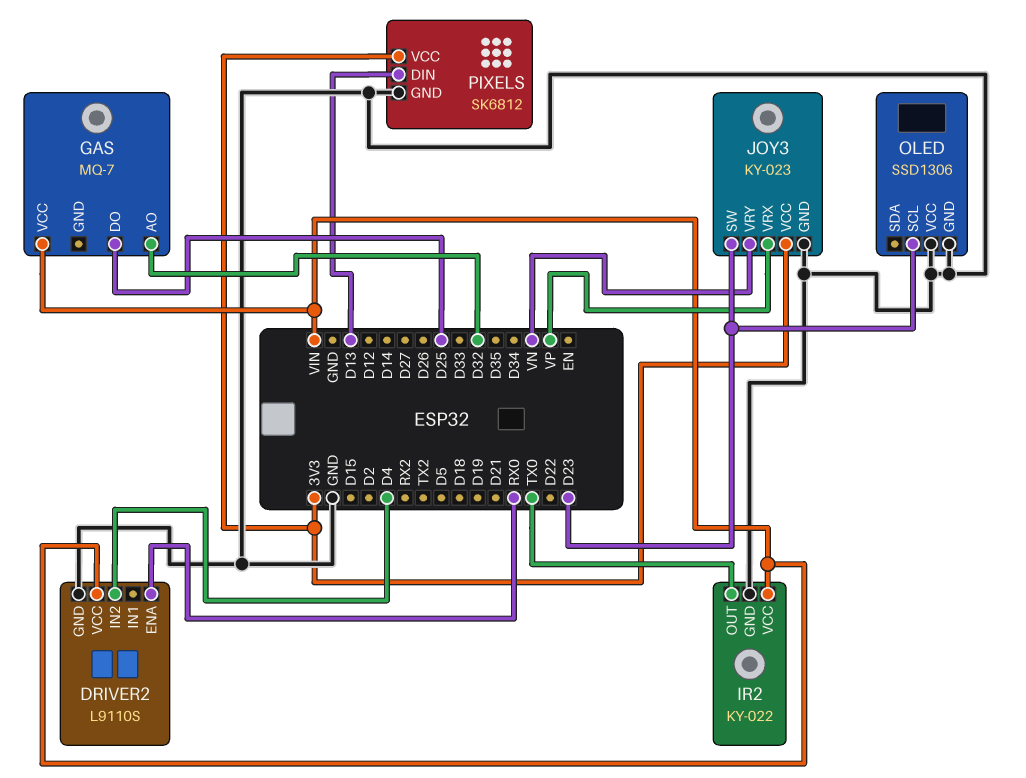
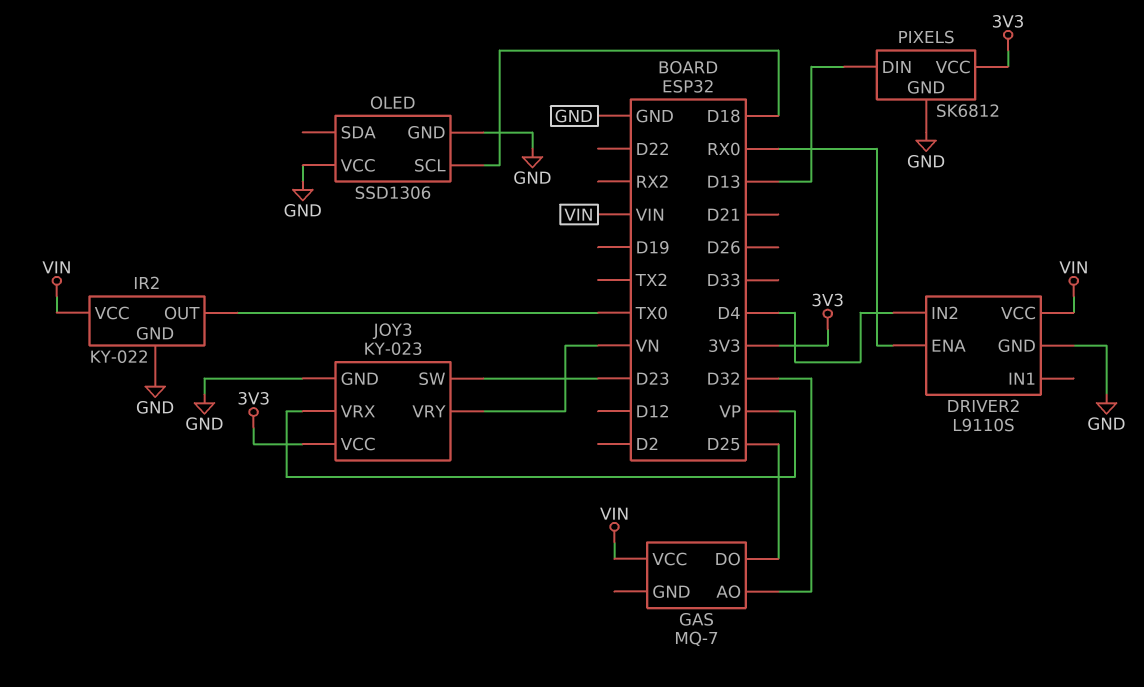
OLED pin SCL: D23 -> D18

